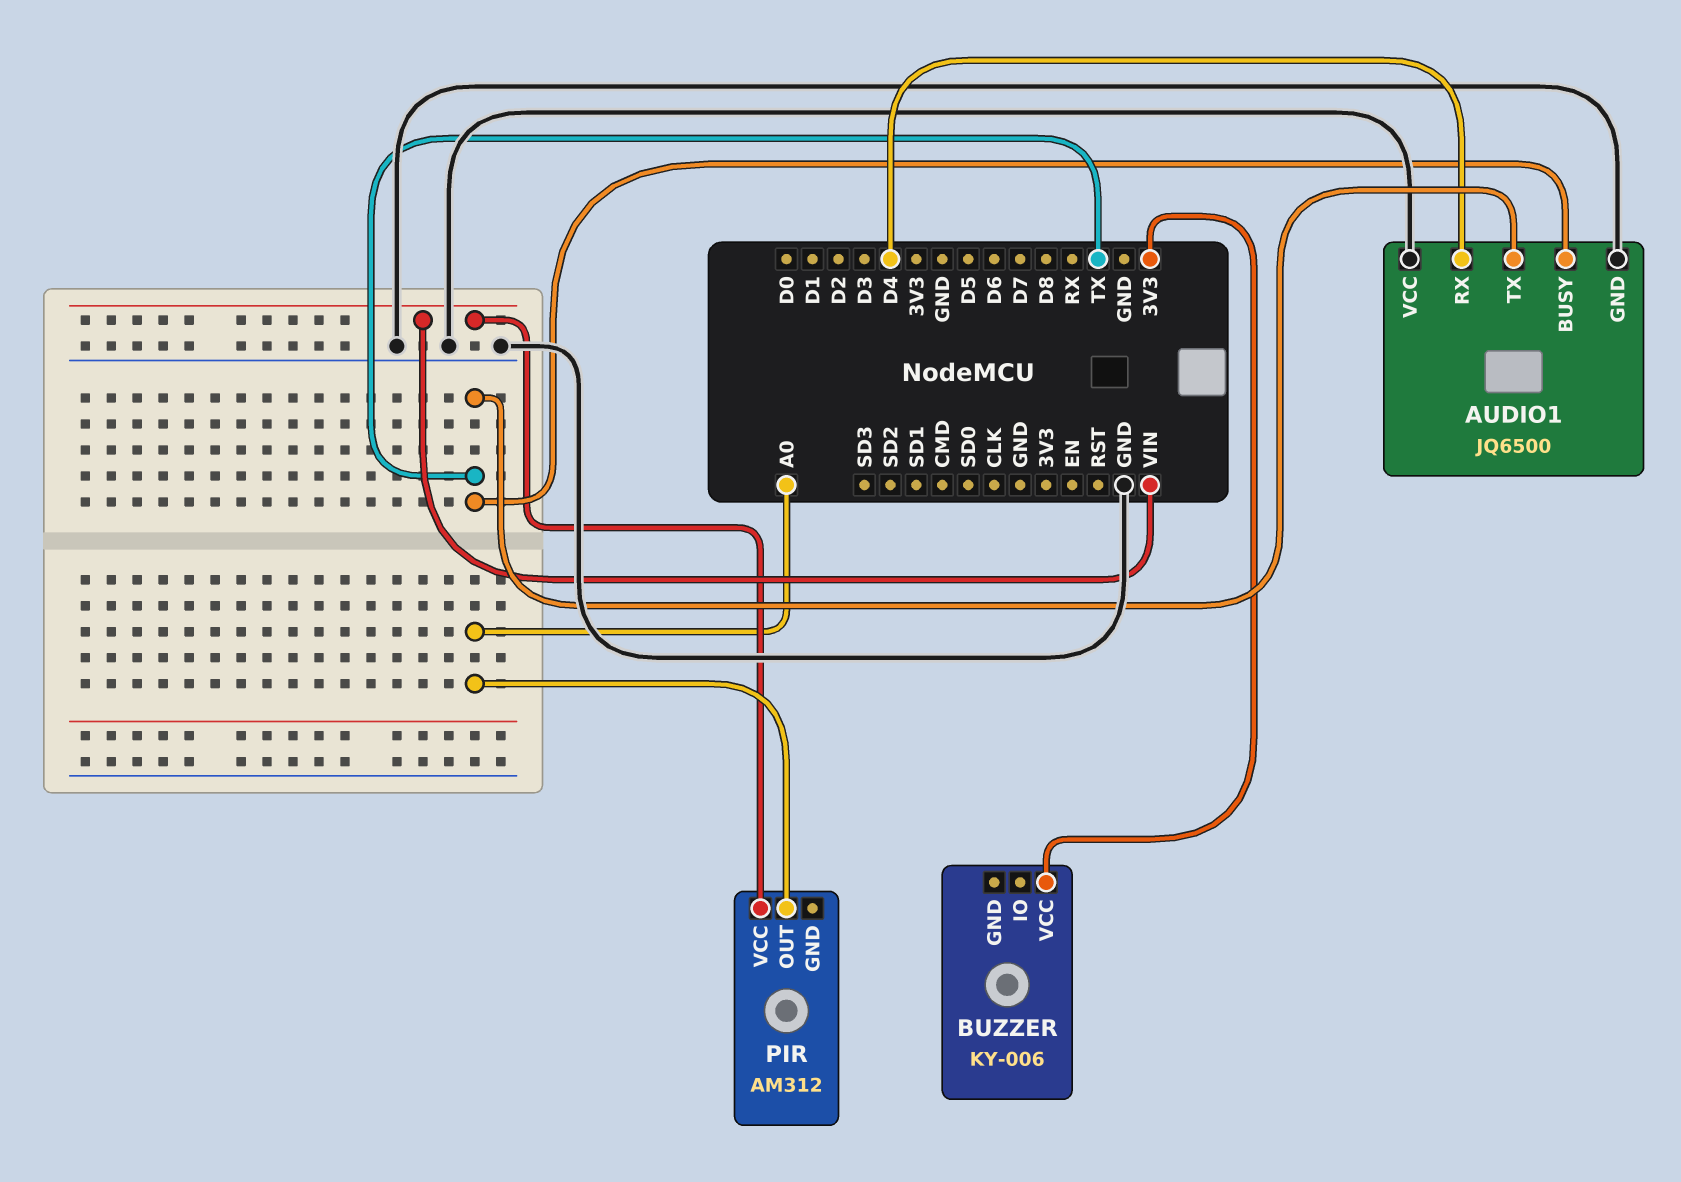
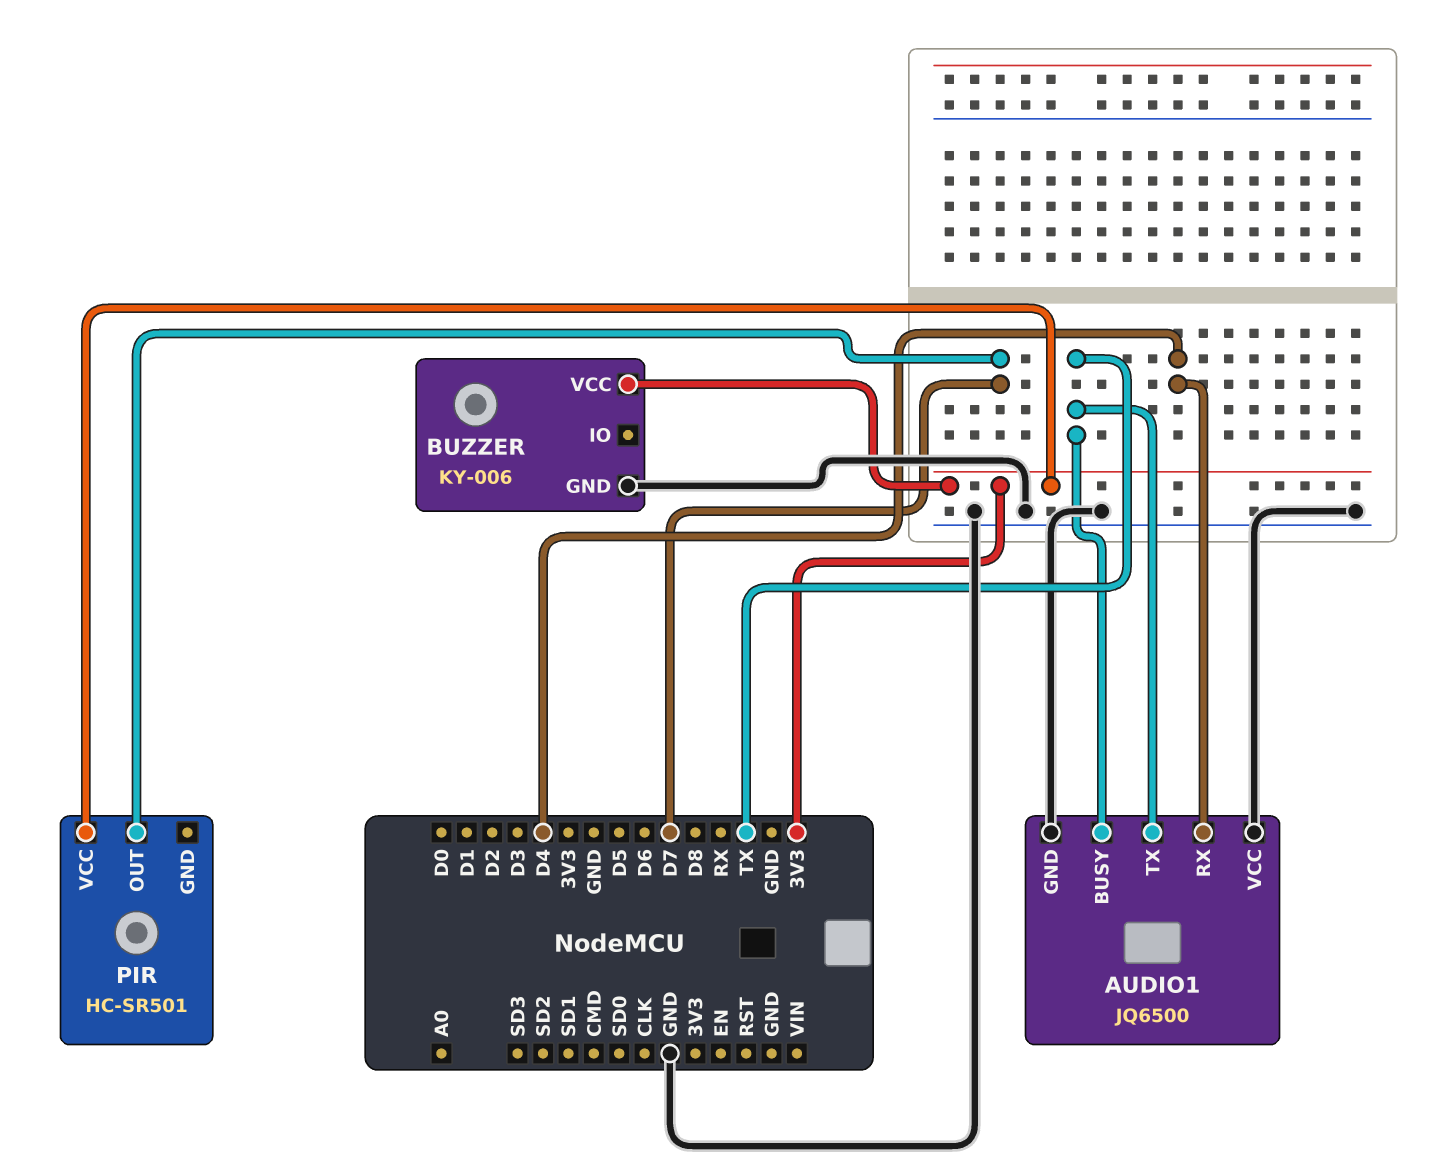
BUZZER pin GND: none -> GND
PIR: AM312 -> HC-SR501
PIR pin OUT: A0 -> D7
PIR pin VCC: VIN -> 3V3

